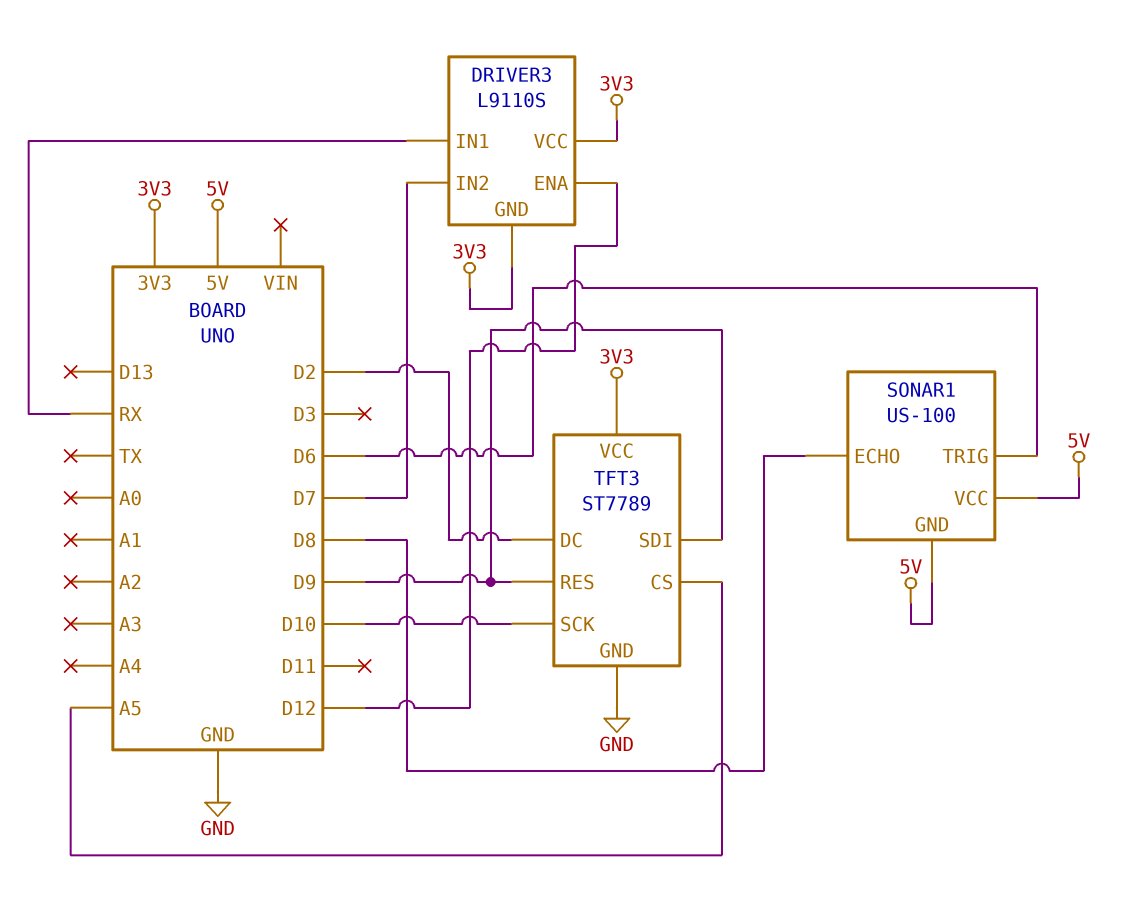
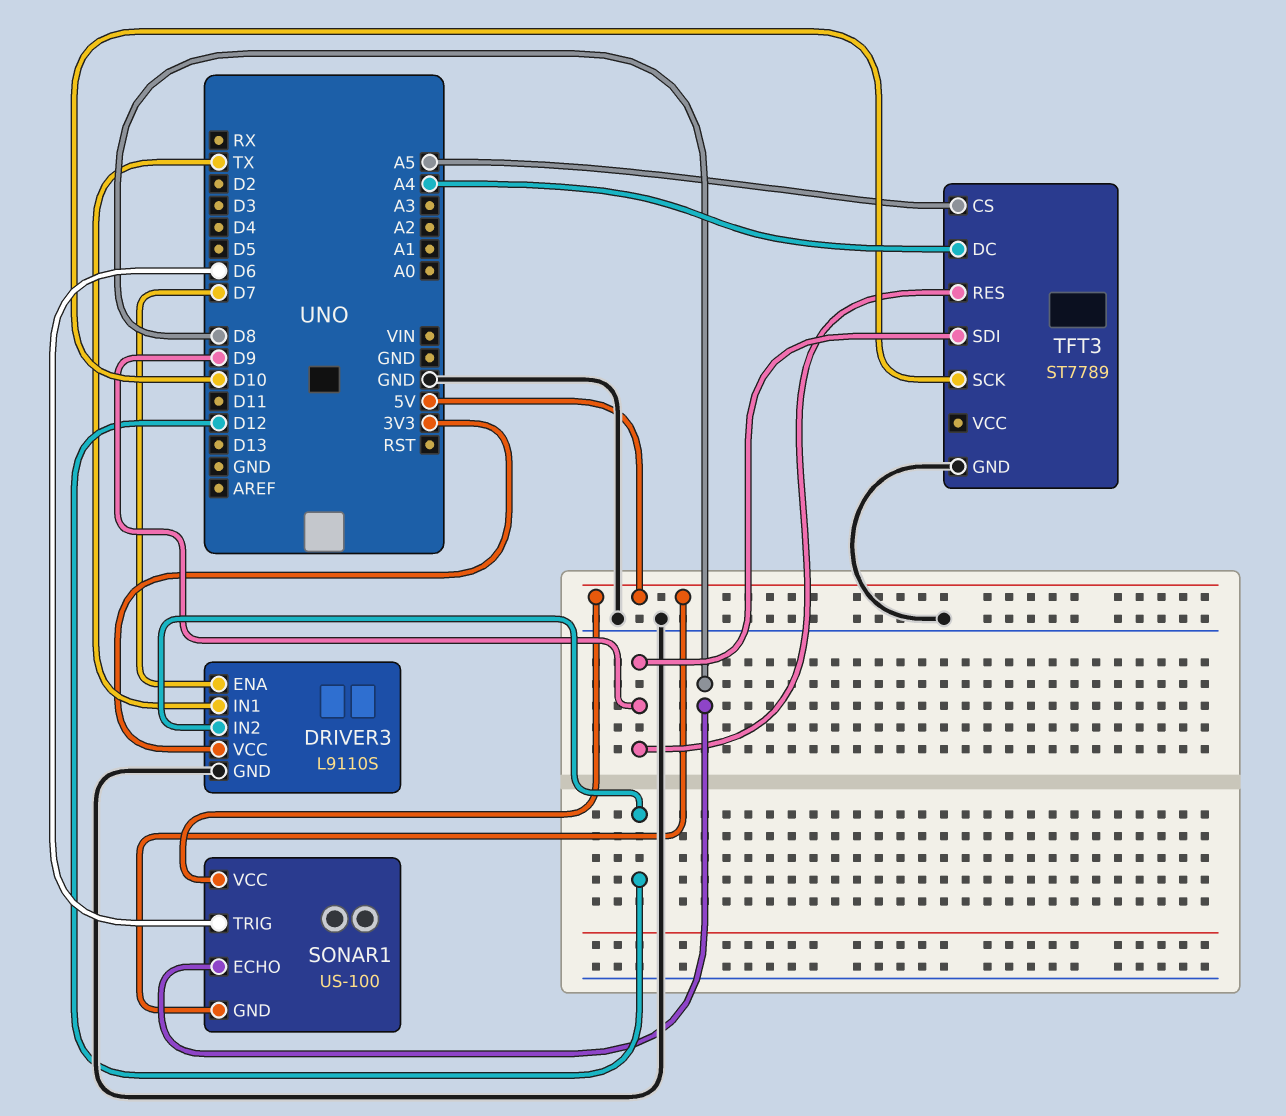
DRIVER3 pin ENA: D12 -> D7
DRIVER3 pin GND: 3V3 -> GND
DRIVER3 pin IN1: RX -> TX
DRIVER3 pin IN2: D7 -> D12
TFT3 pin DC: D2 -> A4
TFT3 pin VCC: 3V3 -> none

